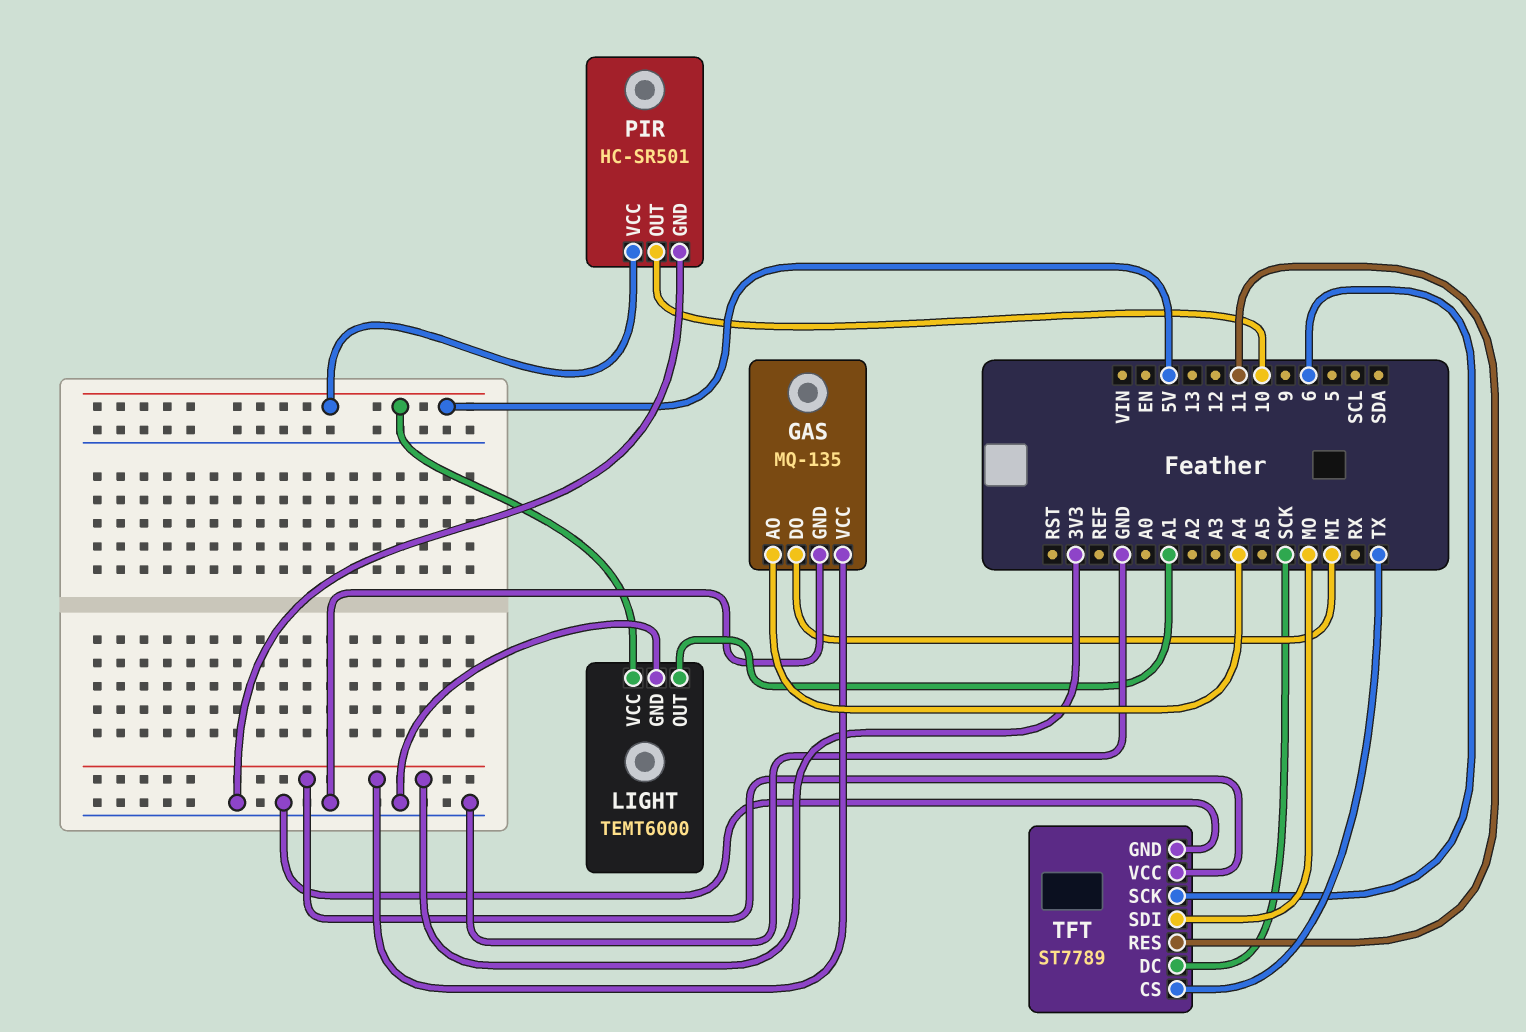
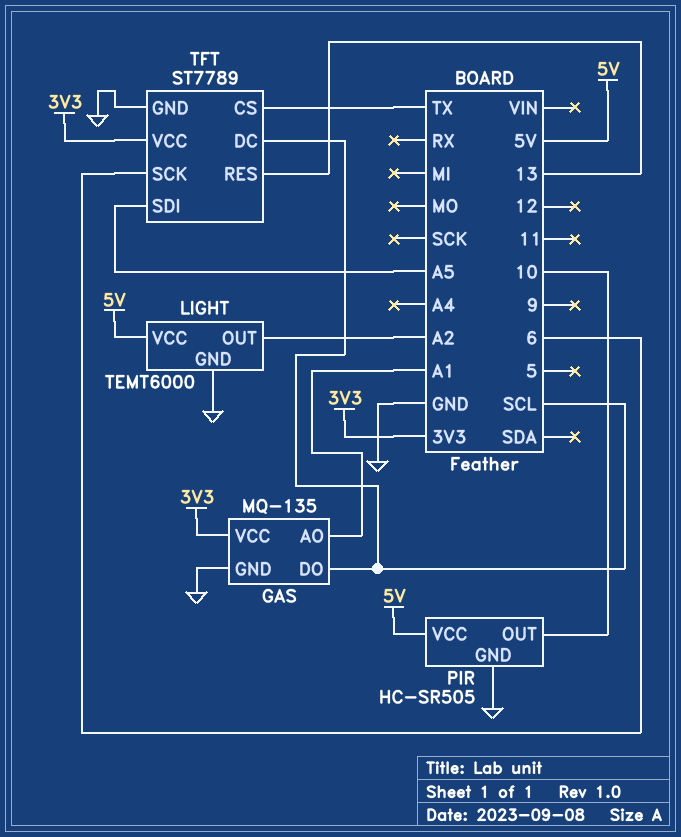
GAS pin AO: A4 -> A1
GAS pin DO: MI -> SCL
LIGHT pin OUT: A1 -> A2
PIR: HC-SR501 -> HC-SR505
TFT pin DC: SCK -> SCL
TFT pin RES: 11 -> 13
TFT pin SDI: MO -> A5

